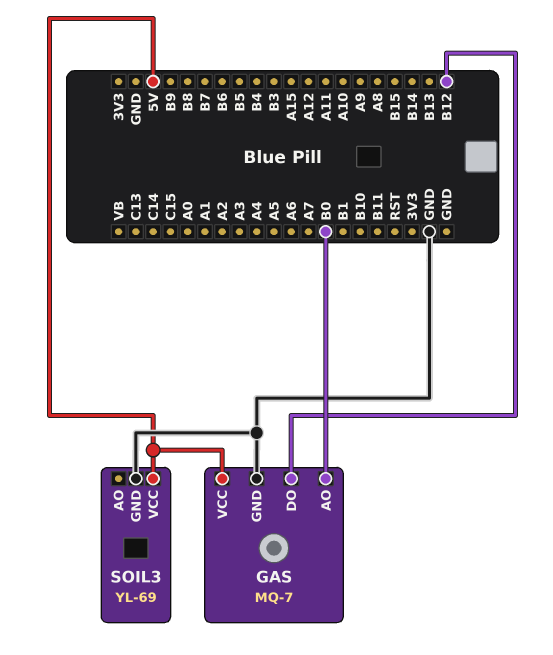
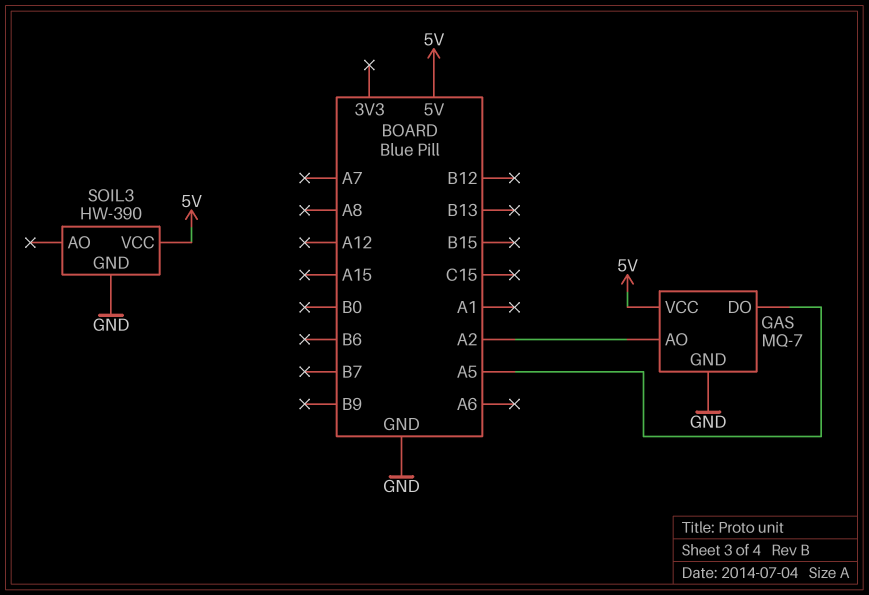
GAS pin AO: B0 -> A2
GAS pin DO: B12 -> A5
SOIL3: YL-69 -> HW-390

